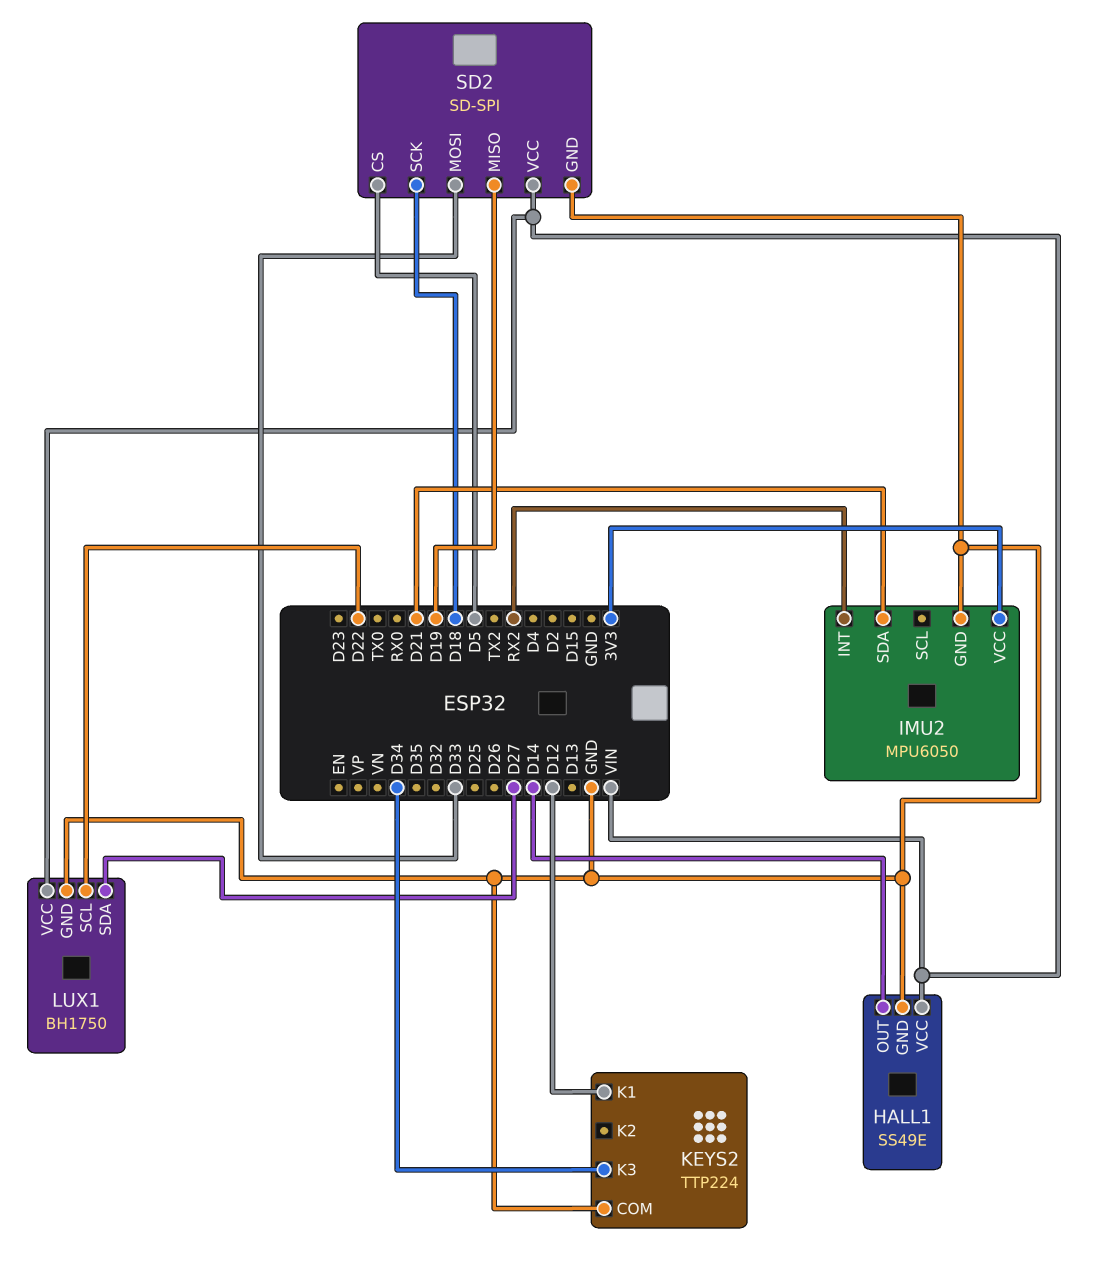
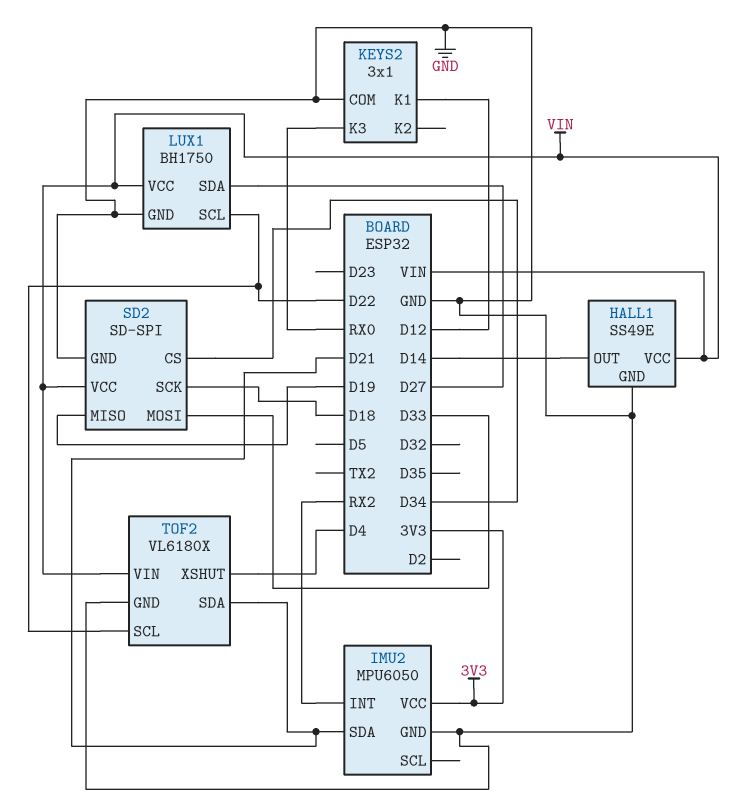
KEYS2: TTP224 -> 3x1
KEYS2 pin K3: D34 -> RX0
SD2 pin CS: D5 -> D34
TOF2: none -> VL6180X
TOF2 pin GND: none -> GND
TOF2 pin SCL: none -> D22
TOF2 pin SDA: none -> D21
TOF2 pin VIN: none -> VIN
TOF2 pin XSHUT: none -> D4

